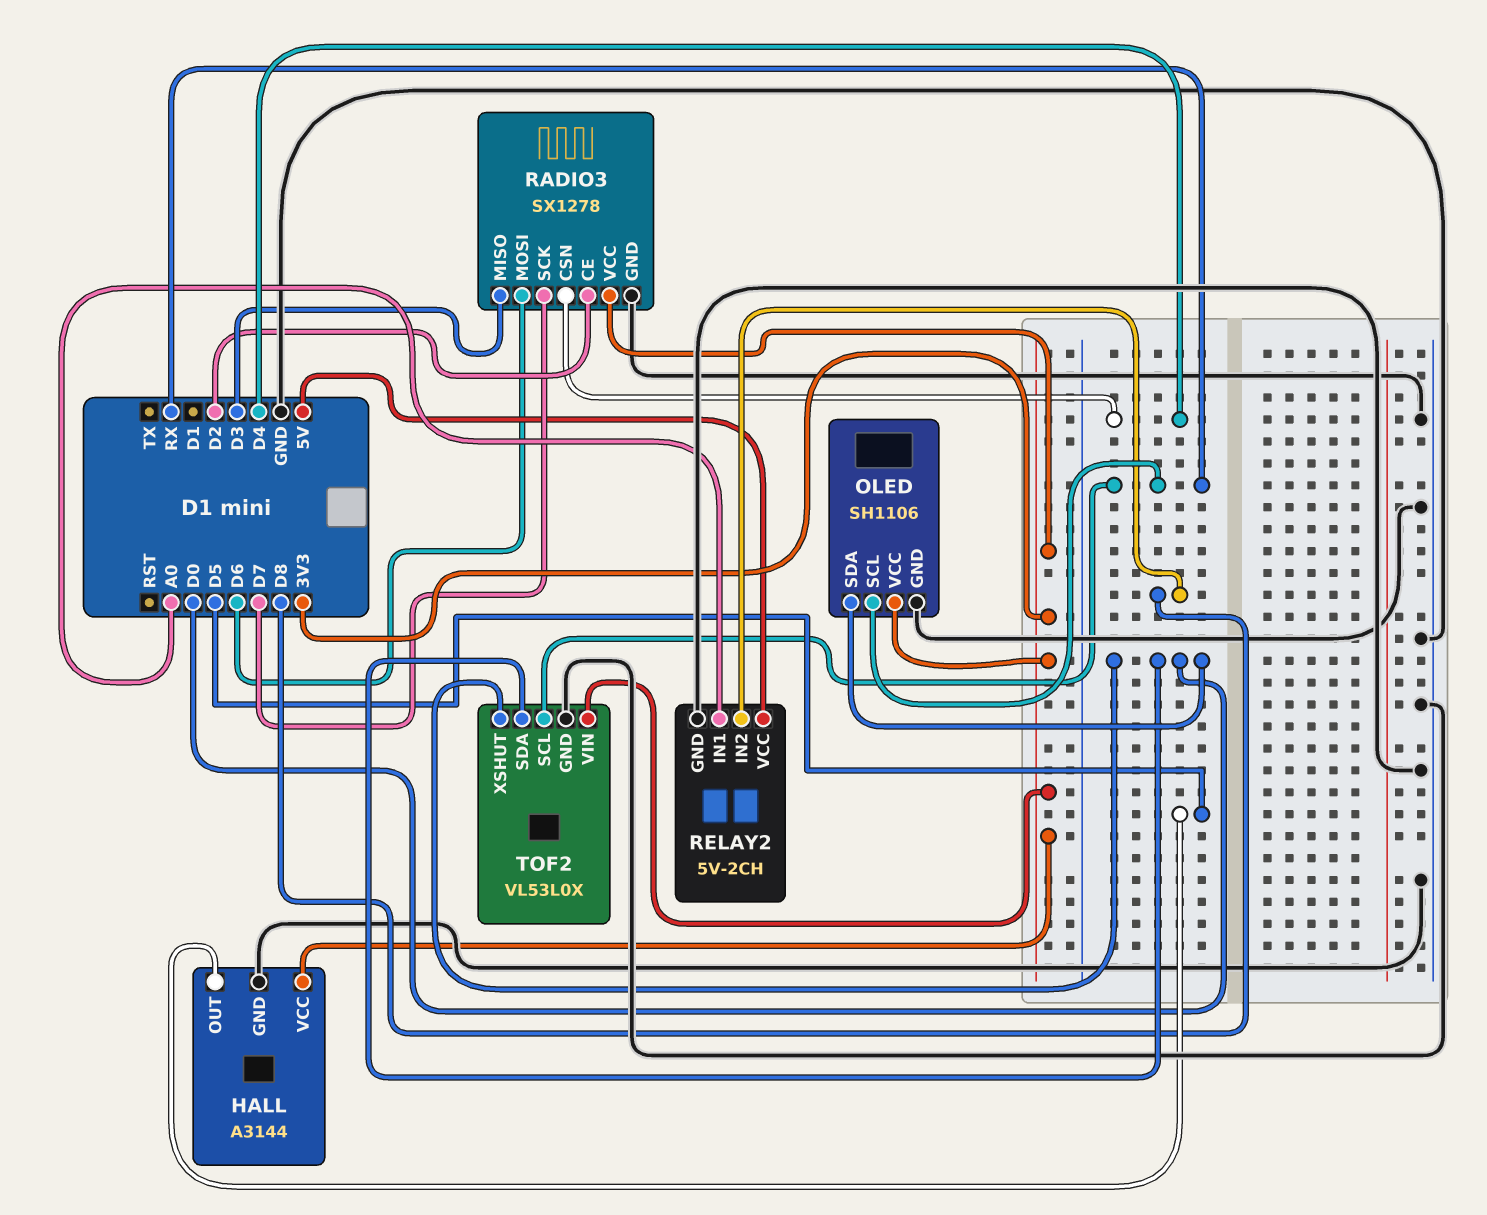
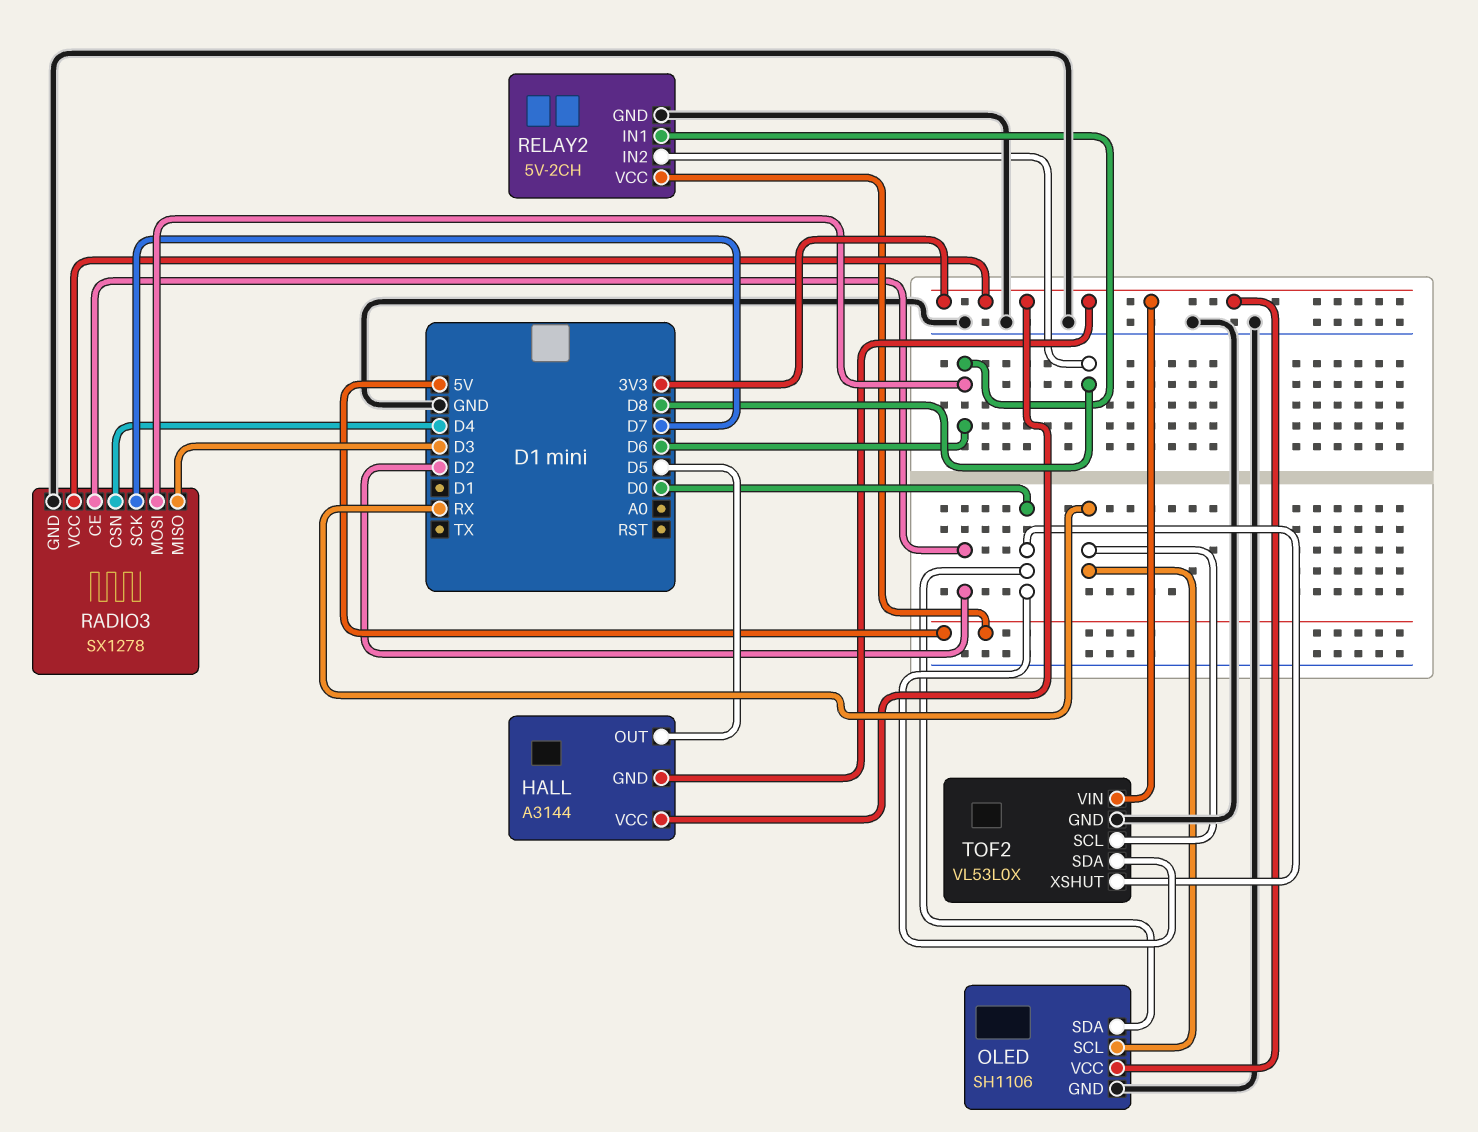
HALL pin GND: GND -> 3V3
RELAY2 pin IN1: A0 -> D6

